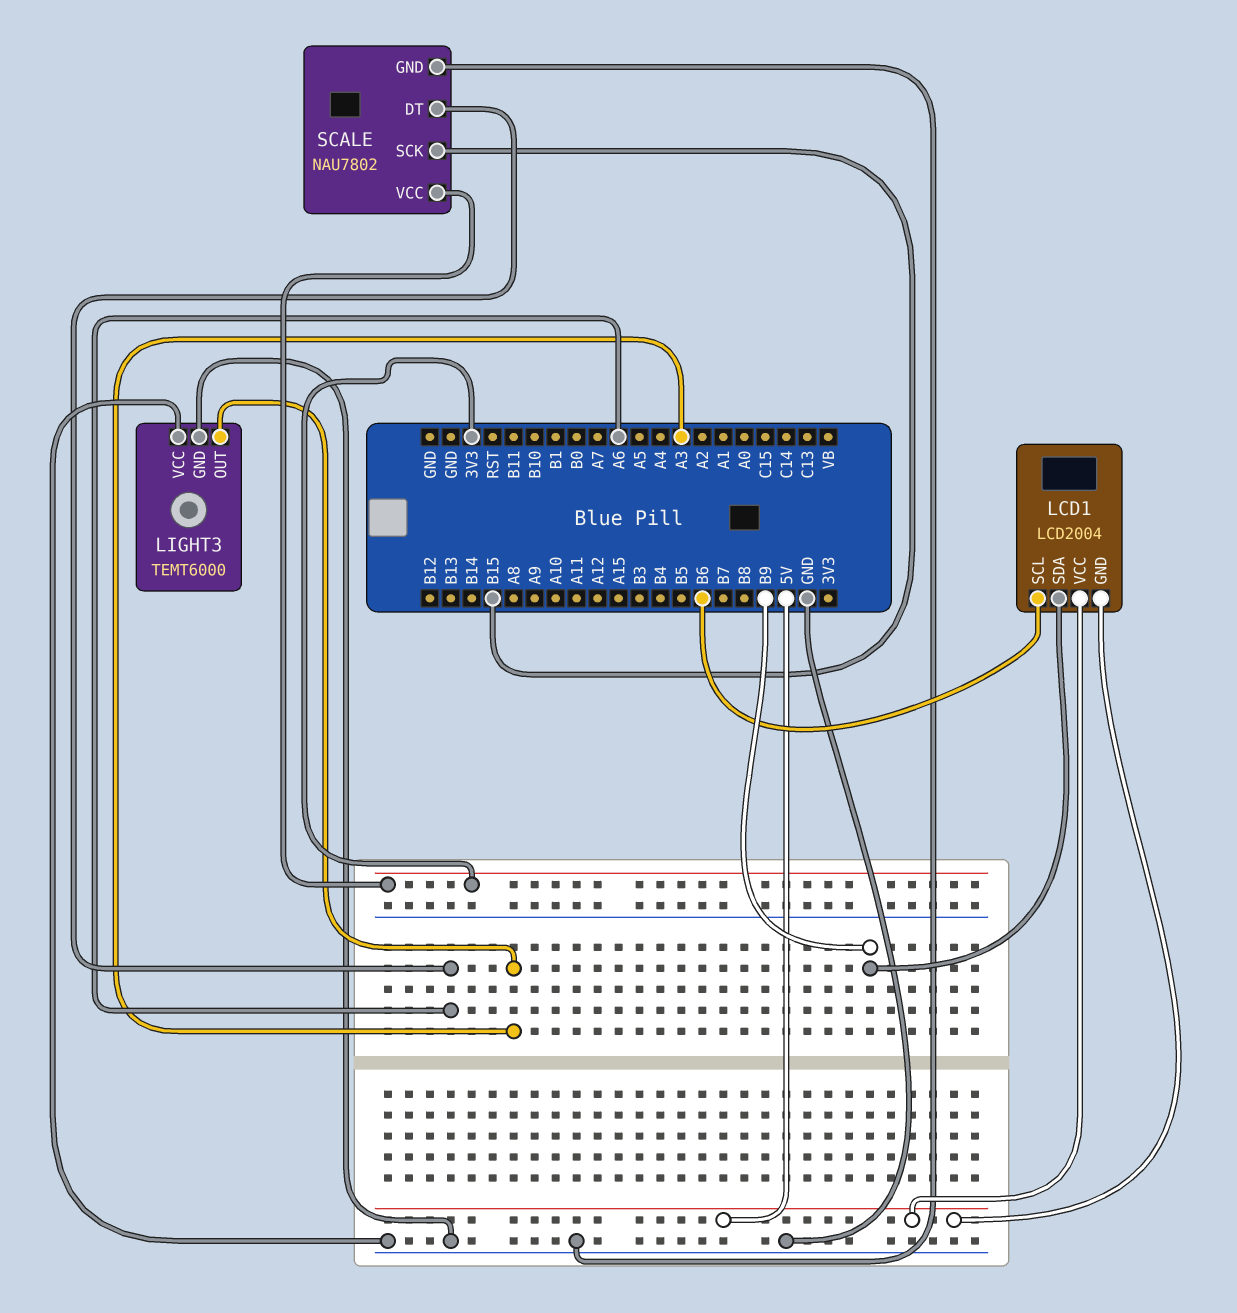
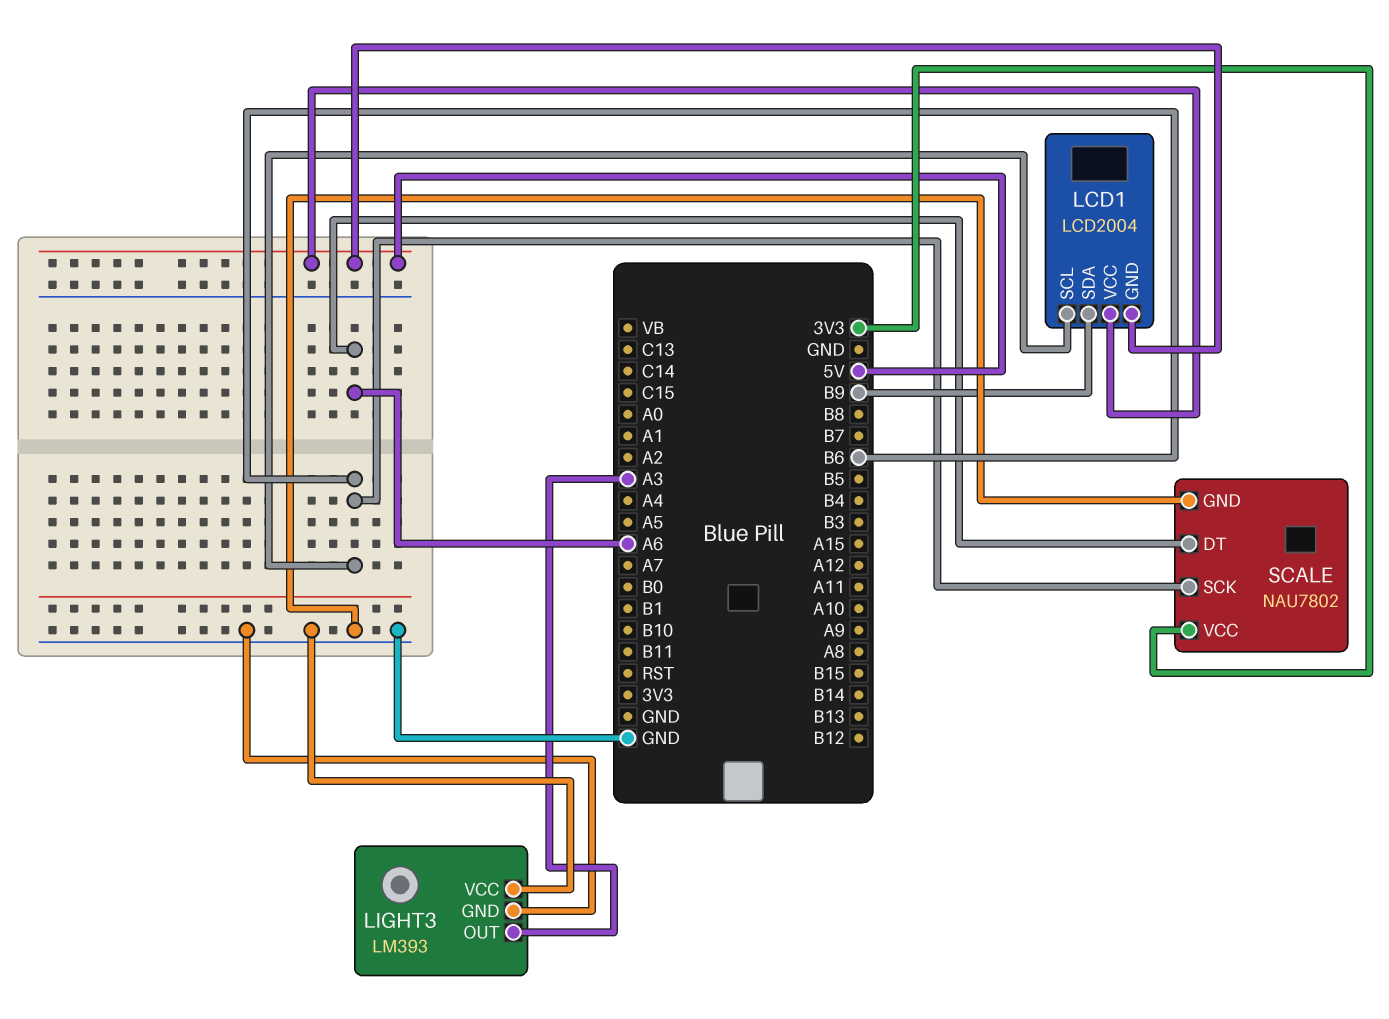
LIGHT3: TEMT6000 -> LM393
SCALE pin SCK: B15 -> B6

